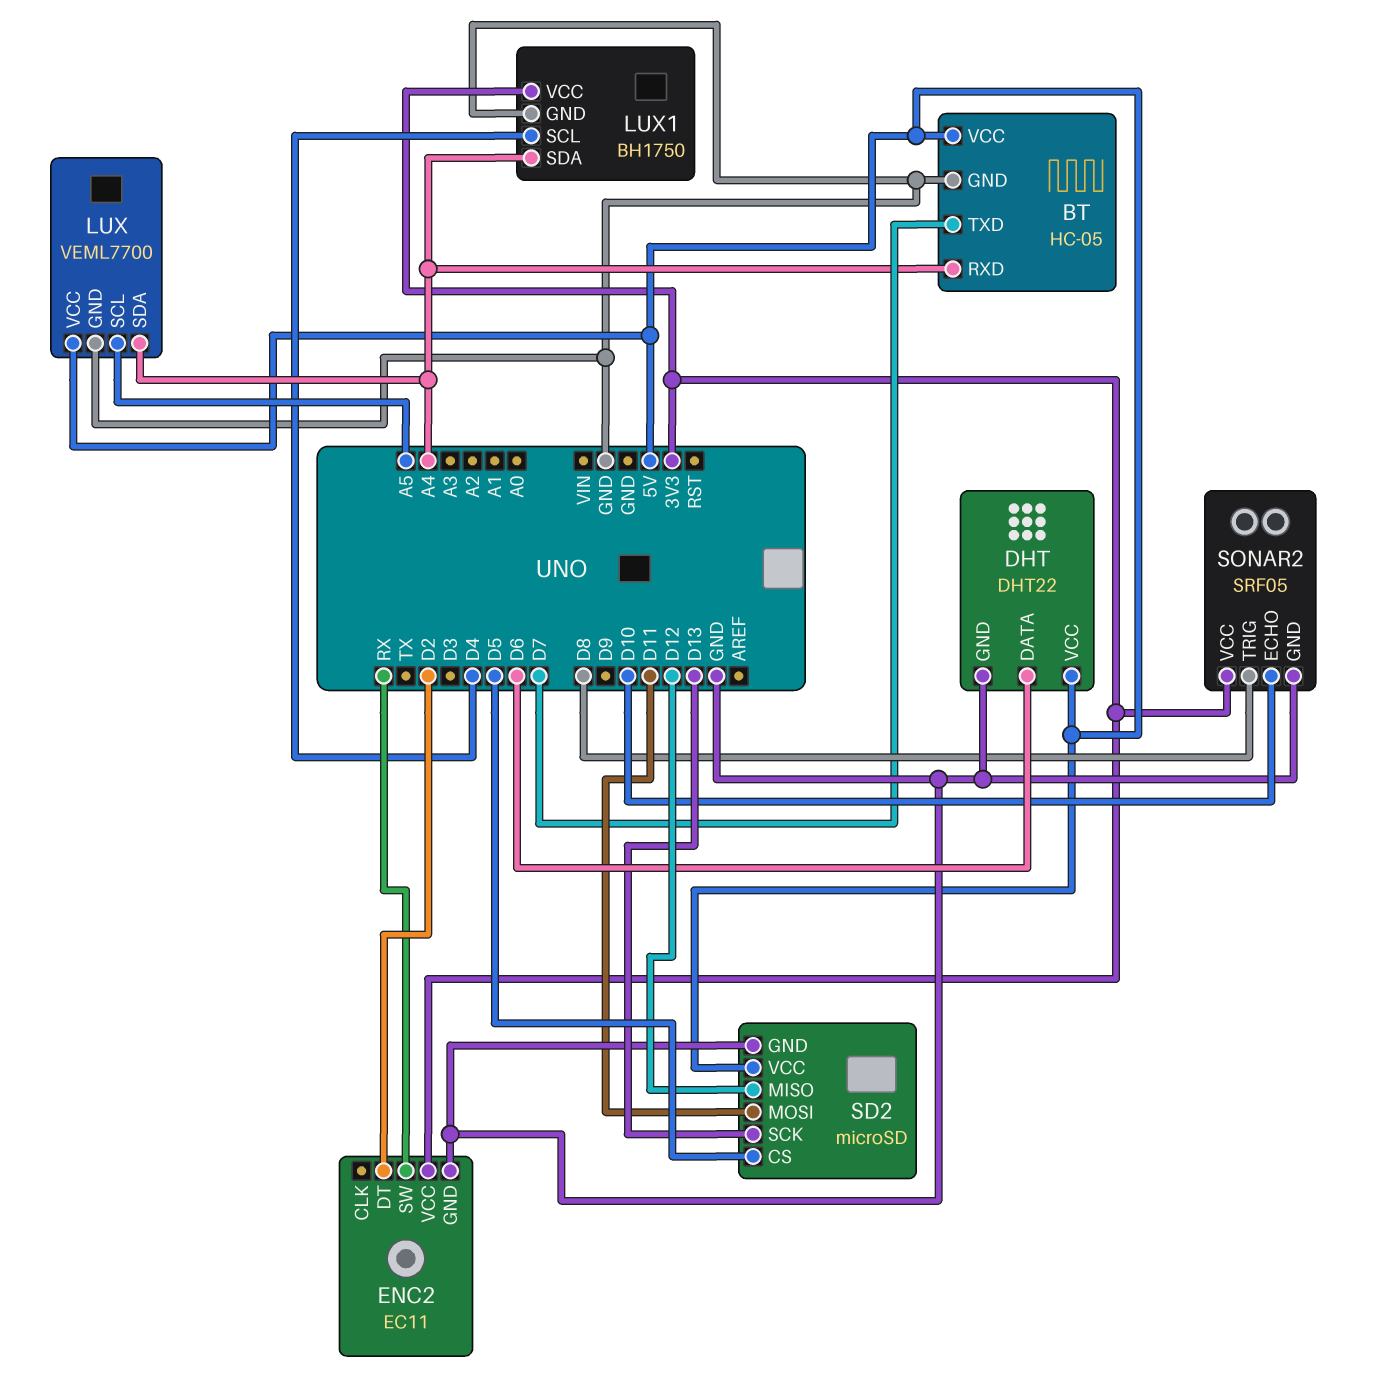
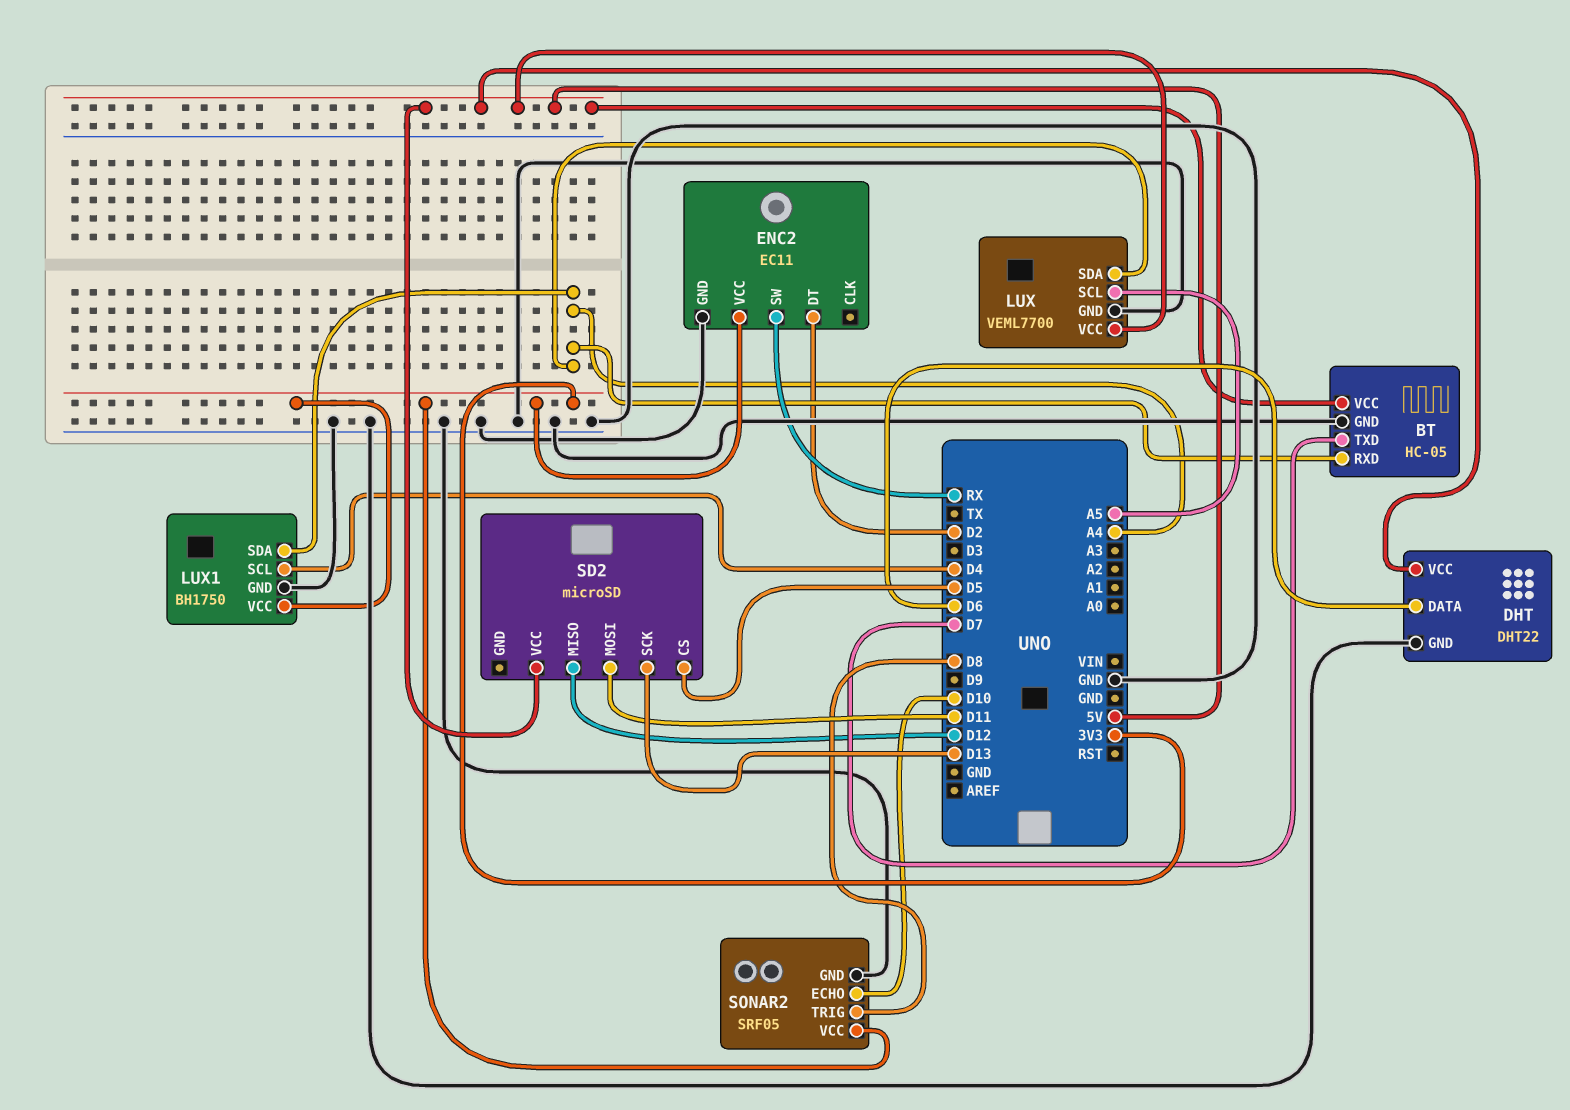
SD2 pin GND: GND -> none

